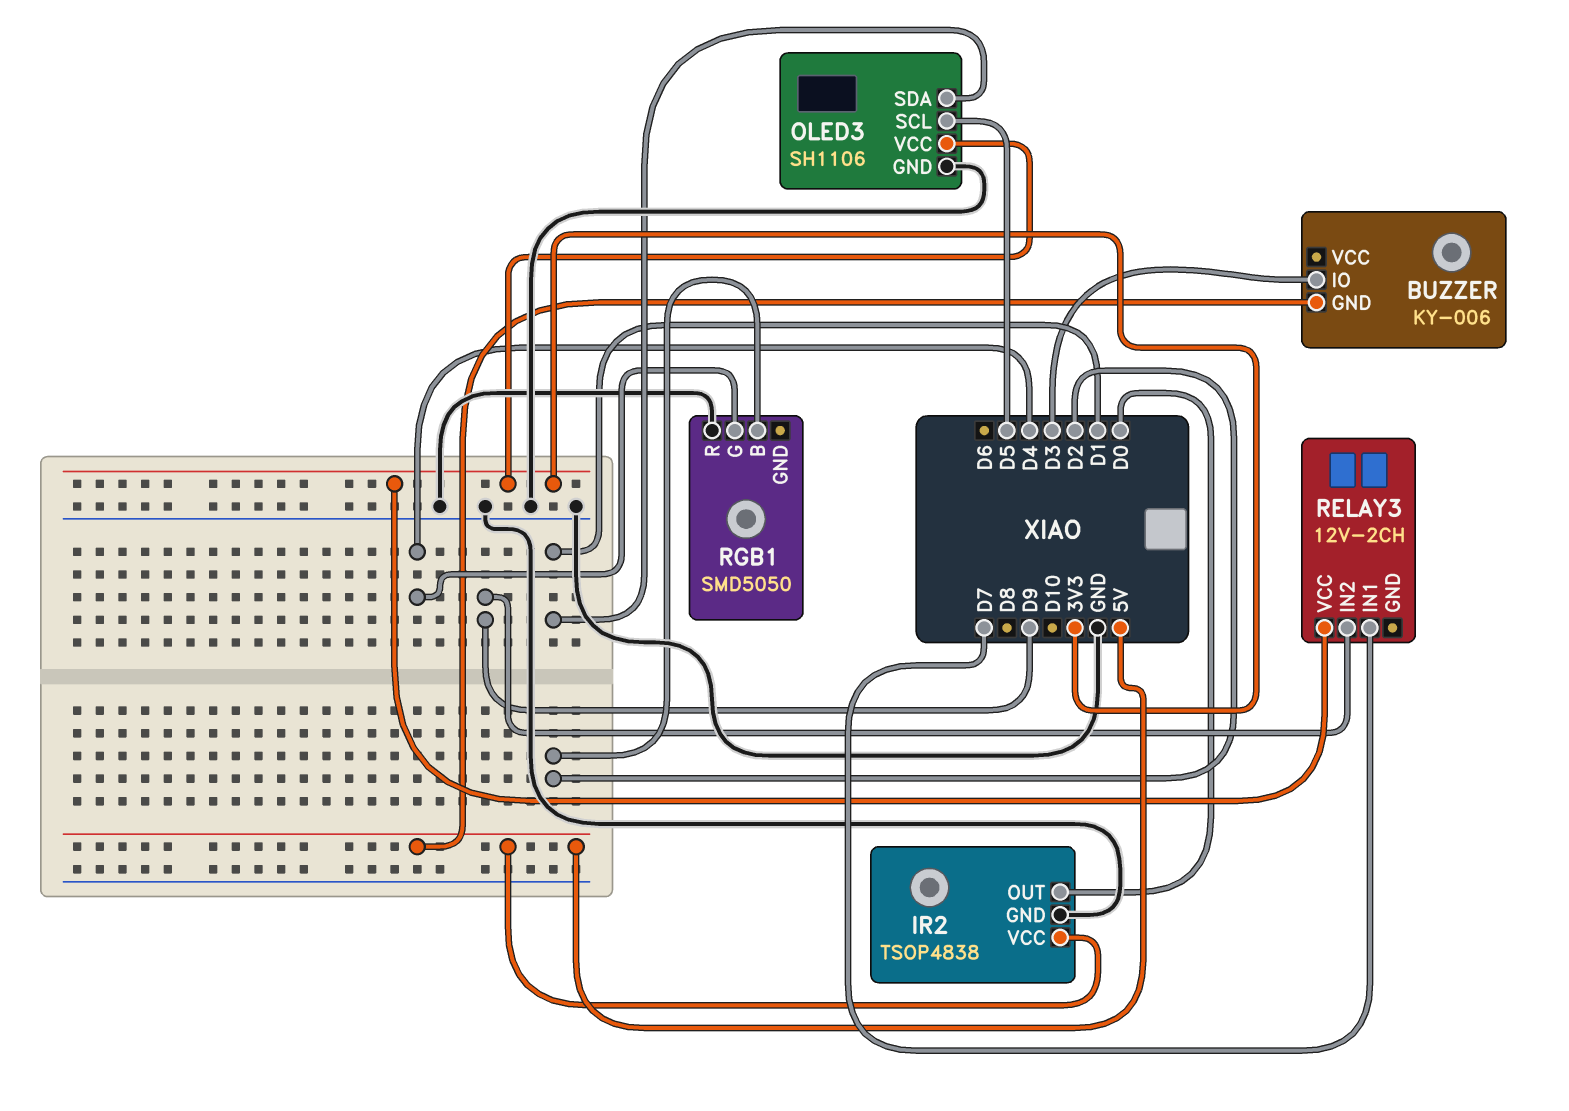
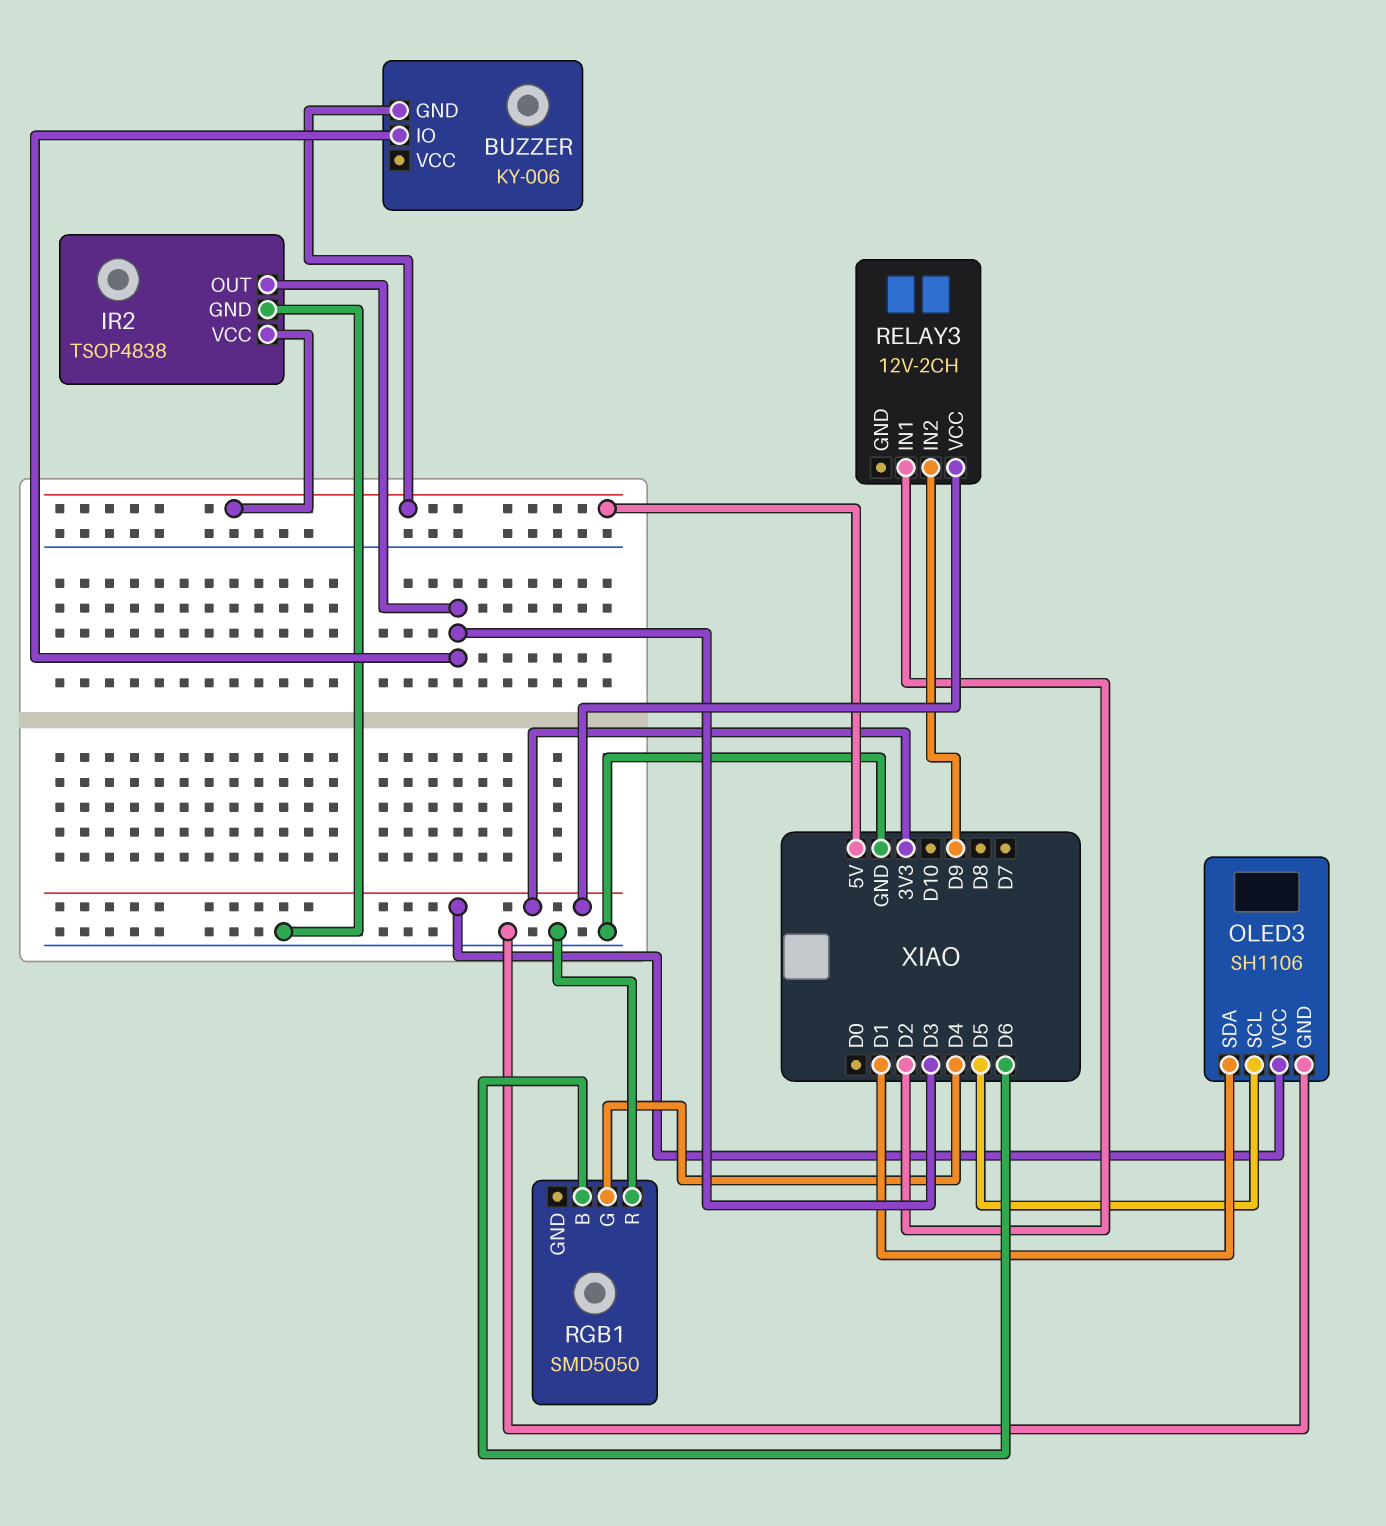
IR2 pin OUT: D0 -> D3
RELAY3 pin IN1: D7 -> D2
RGB1 pin B: D2 -> D6

